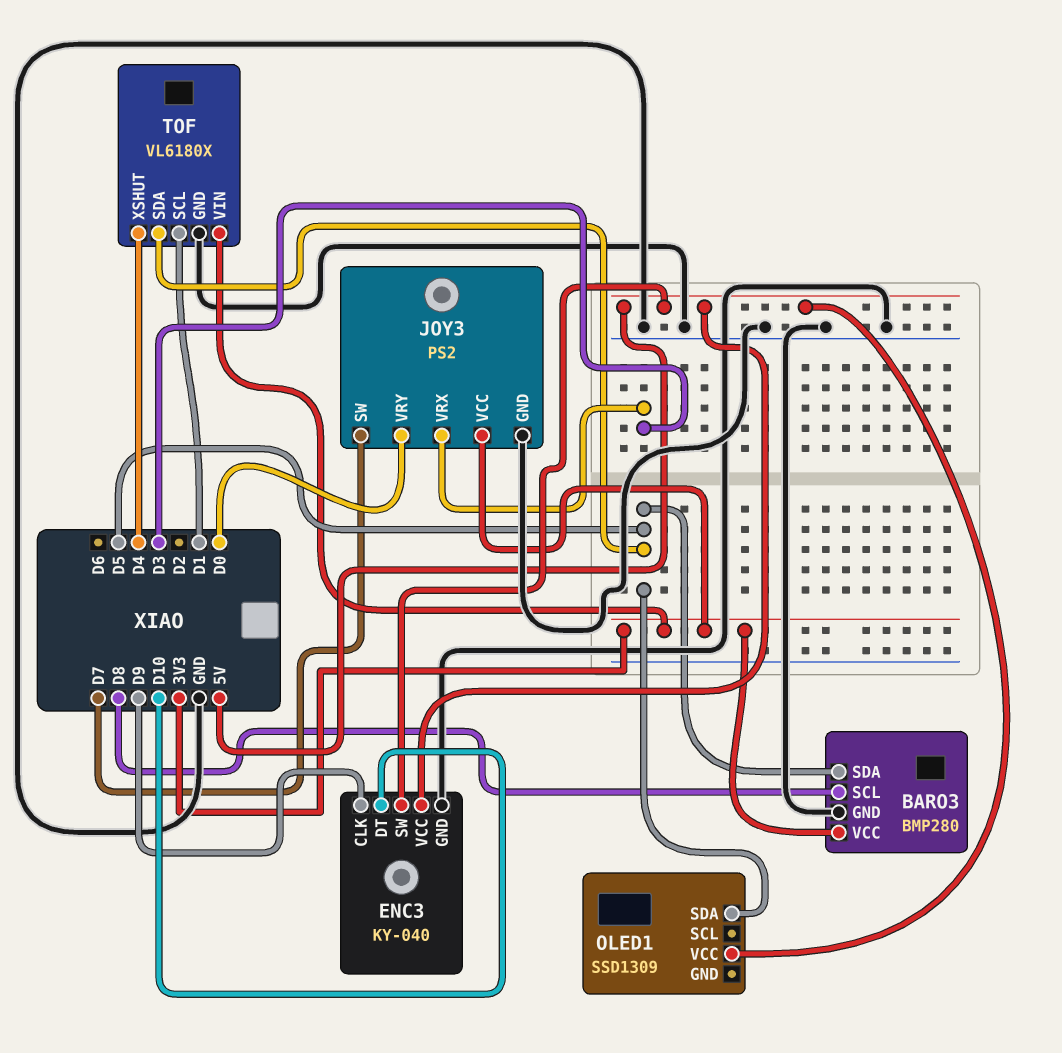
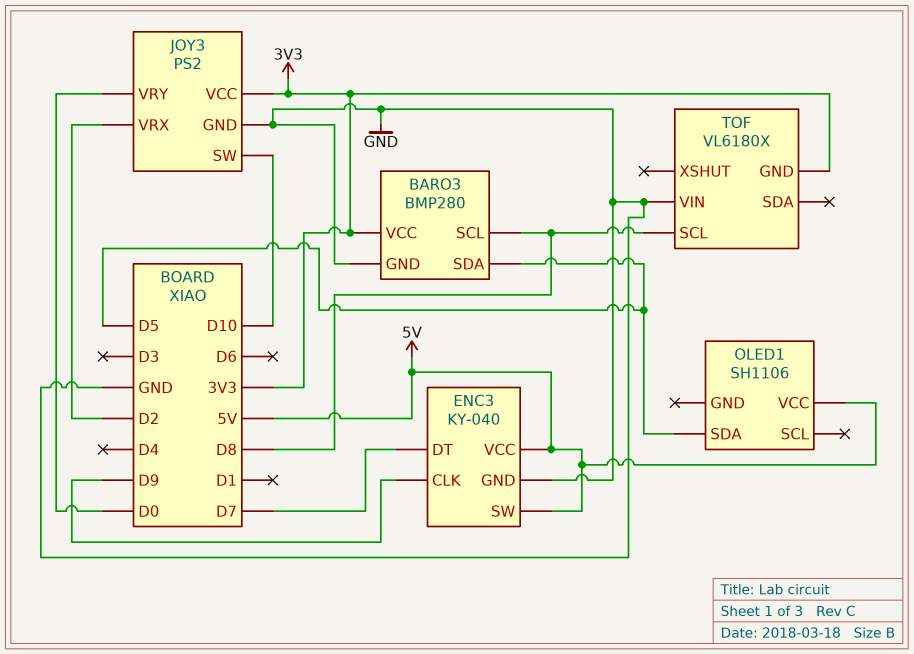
ENC3 pin DT: D10 -> D7
JOY3 pin SW: D7 -> D10
JOY3 pin VRX: D3 -> D2
OLED1: SSD1309 -> SH1106
TOF pin GND: GND -> 3V3
TOF pin SCL: D1 -> D8
TOF pin SDA: D5 -> none
TOF pin VIN: 3V3 -> GND
TOF pin XSHUT: D4 -> none

